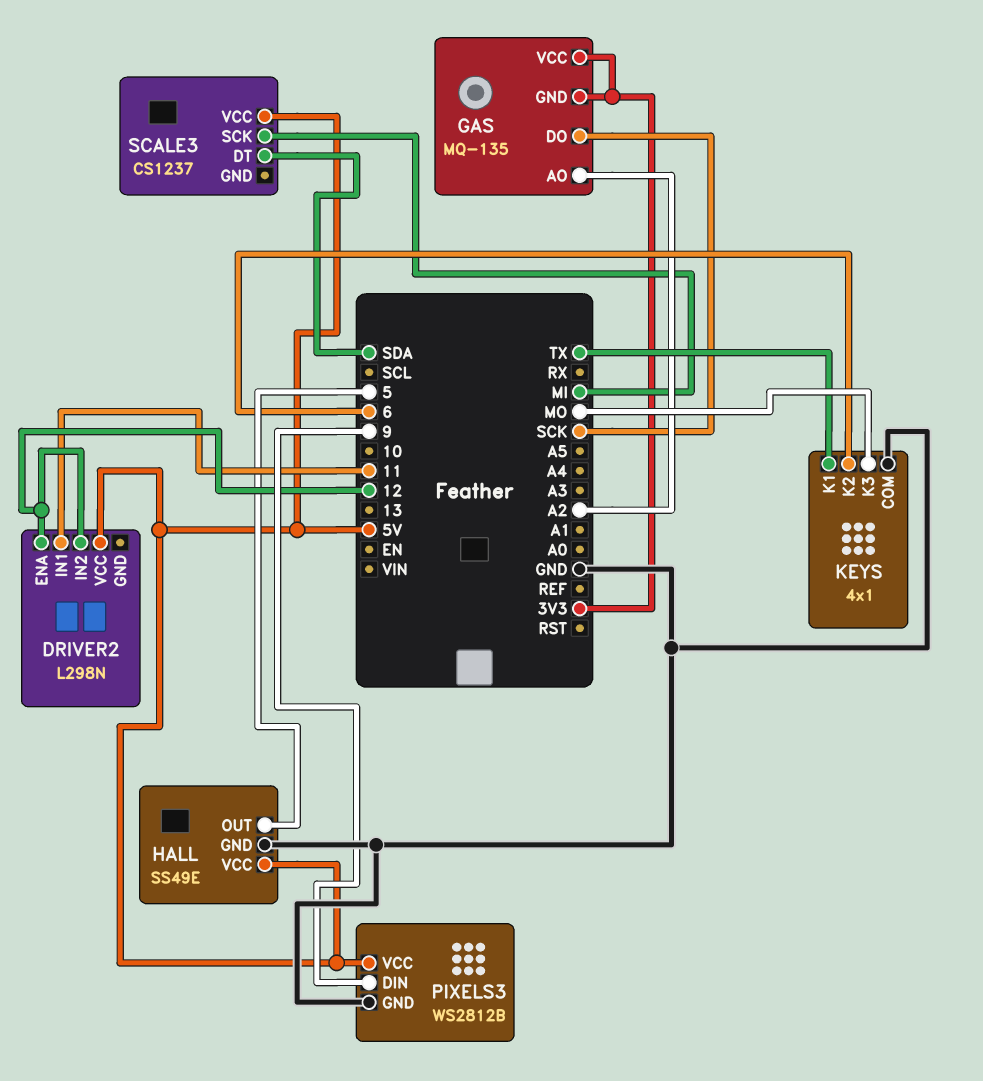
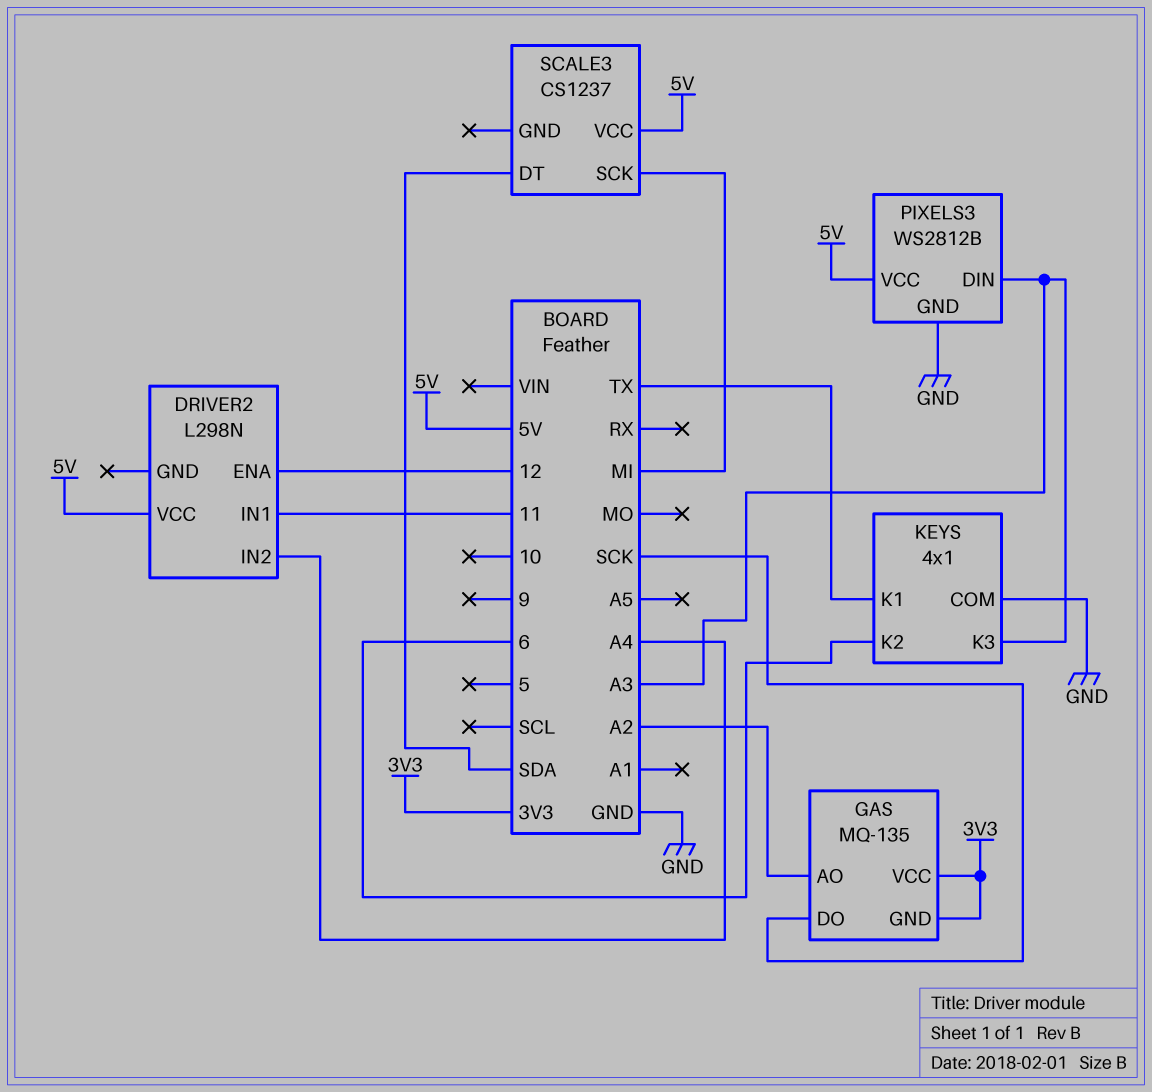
DRIVER2 pin IN2: 12 -> A4
HALL: SS49E -> none
HALL pin GND: GND -> none
HALL pin OUT: 5 -> none
HALL pin VCC: 5V -> none
KEYS pin K3: MO -> A3
PIXELS3 pin DIN: 9 -> A3

